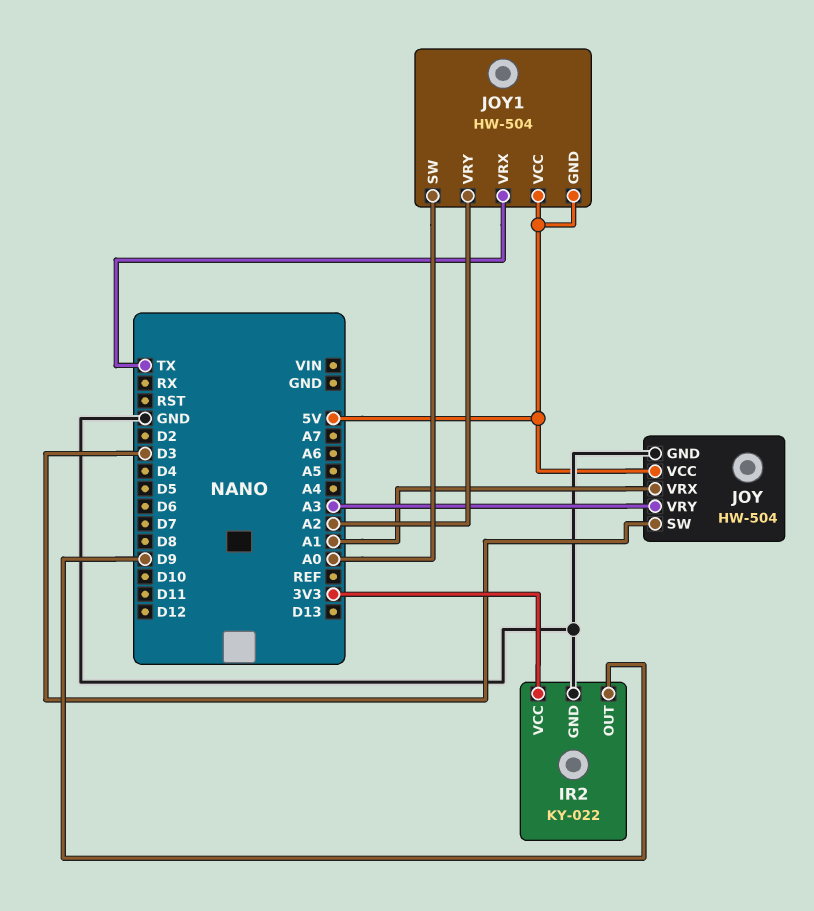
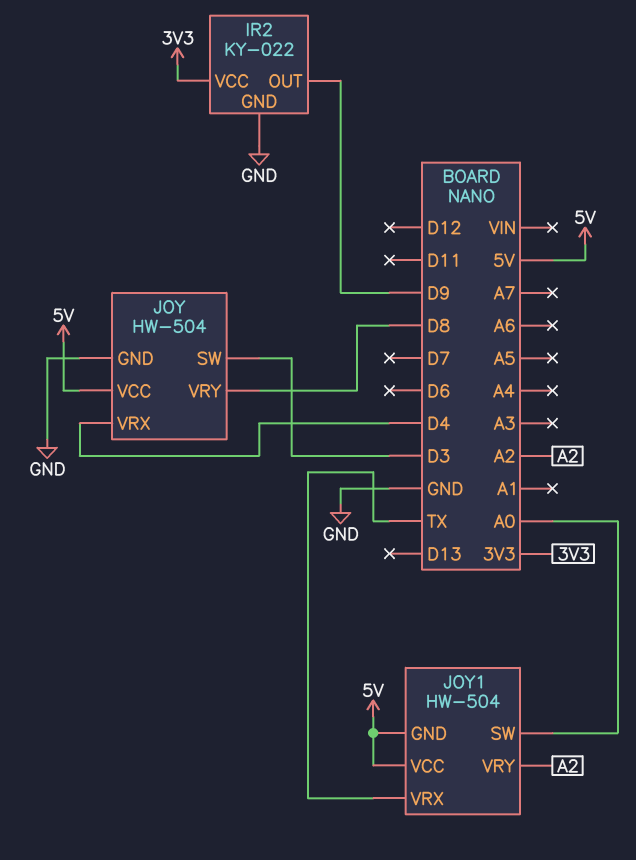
JOY pin VRX: A1 -> D4
JOY pin VRY: A3 -> D8

